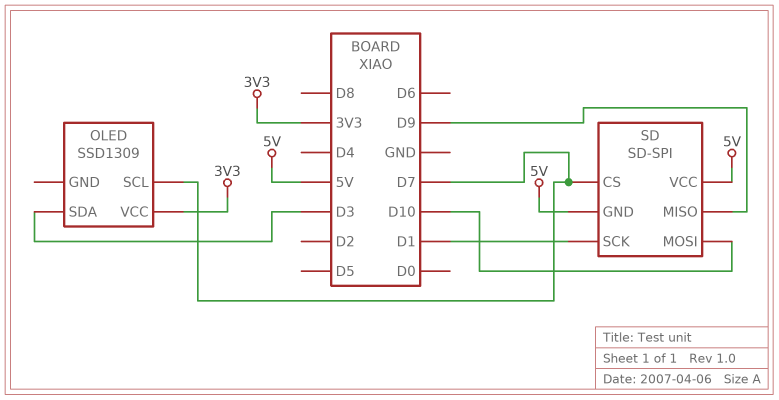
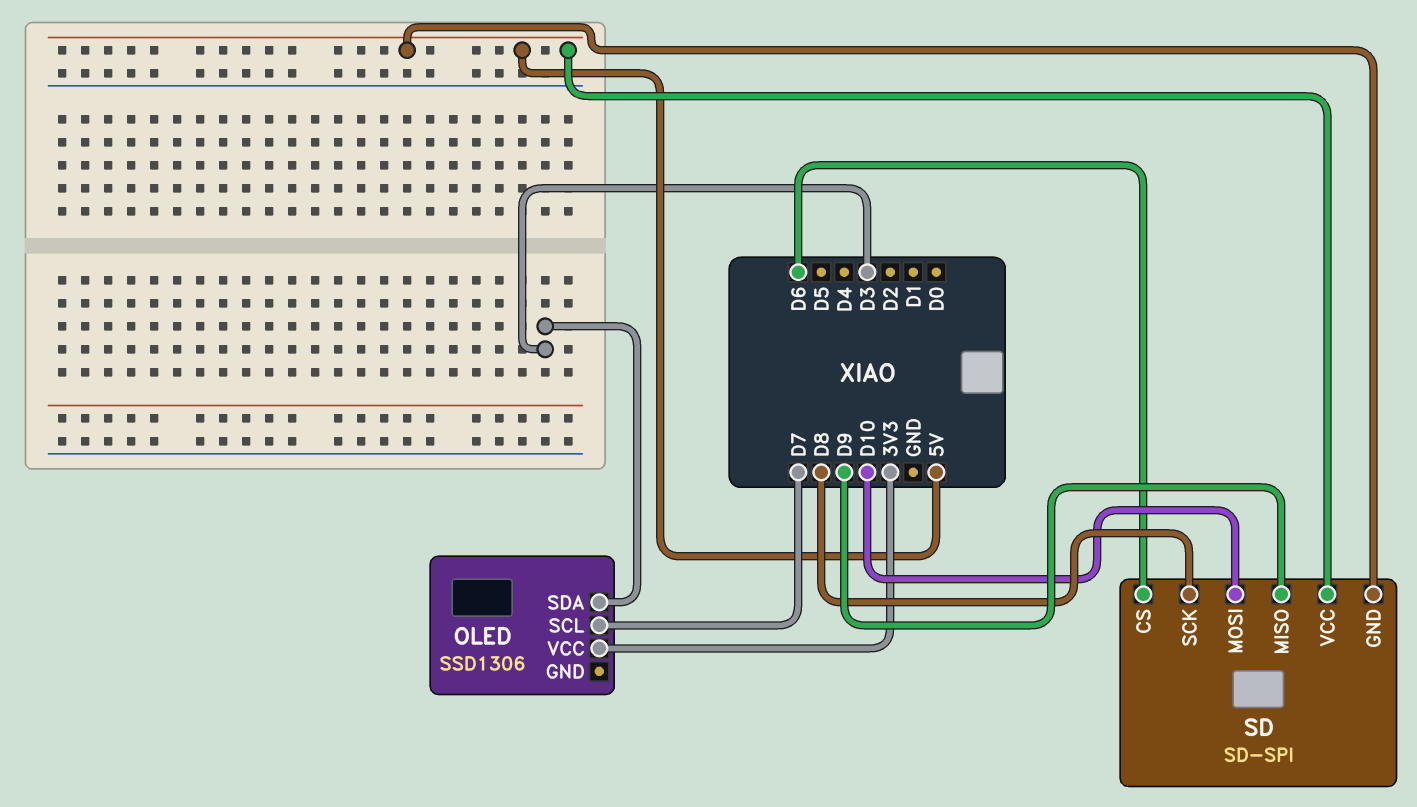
OLED: SSD1309 -> SSD1306
SD pin CS: D7 -> D6
SD pin SCK: D1 -> D8

